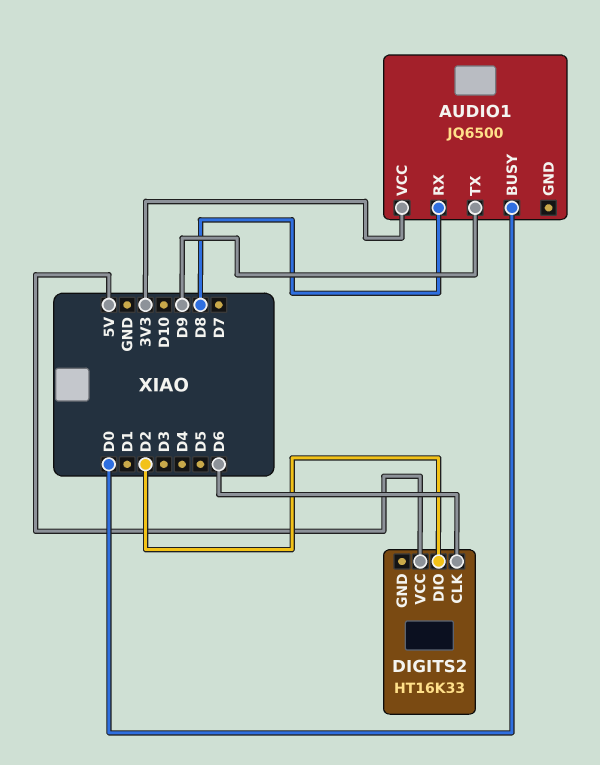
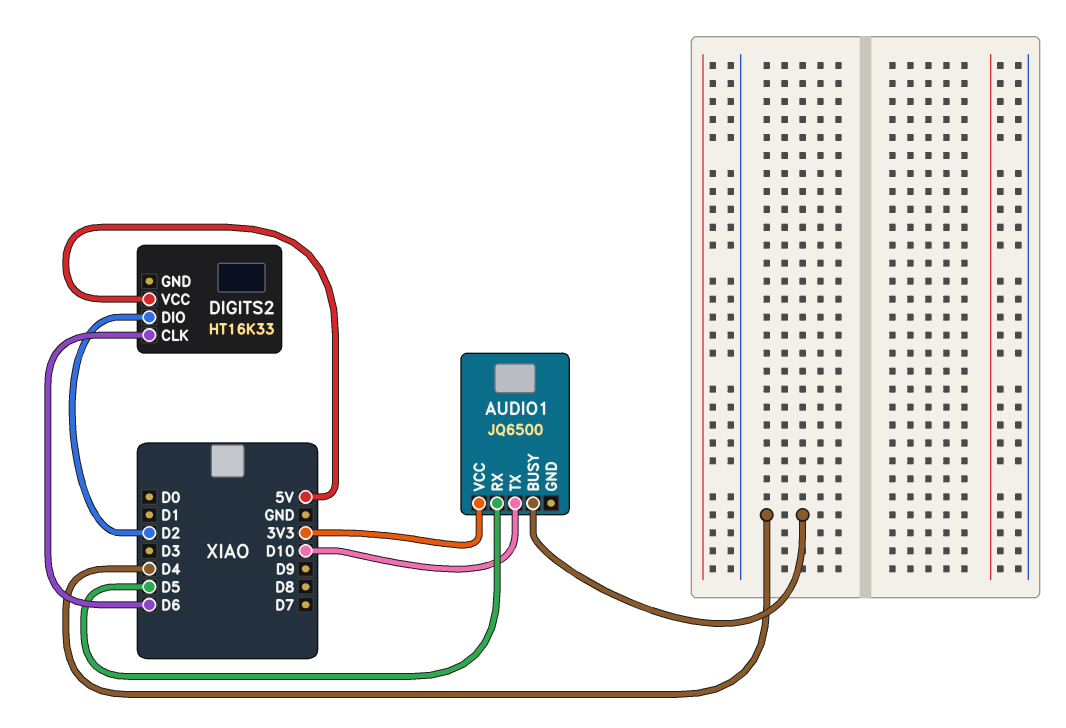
AUDIO1 pin BUSY: D0 -> D4
AUDIO1 pin RX: D8 -> D5
AUDIO1 pin TX: D9 -> D10

